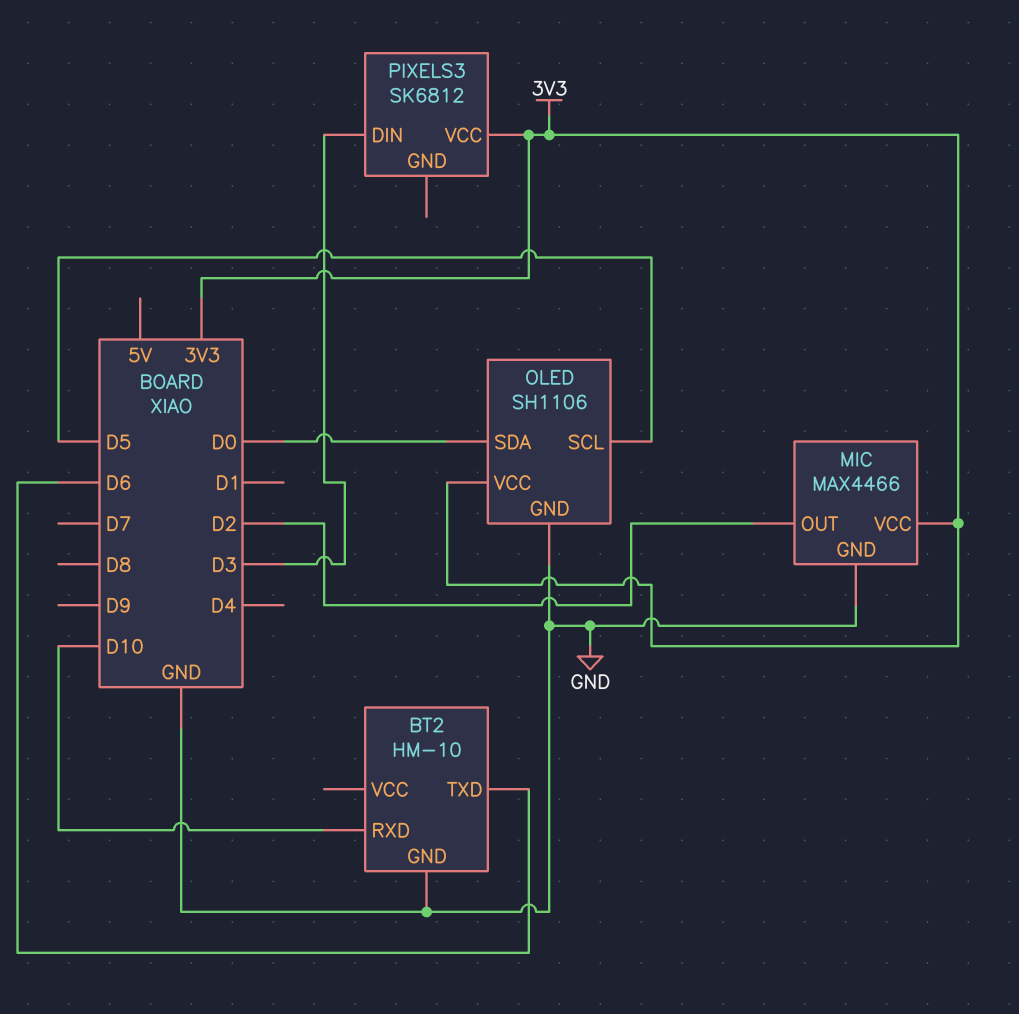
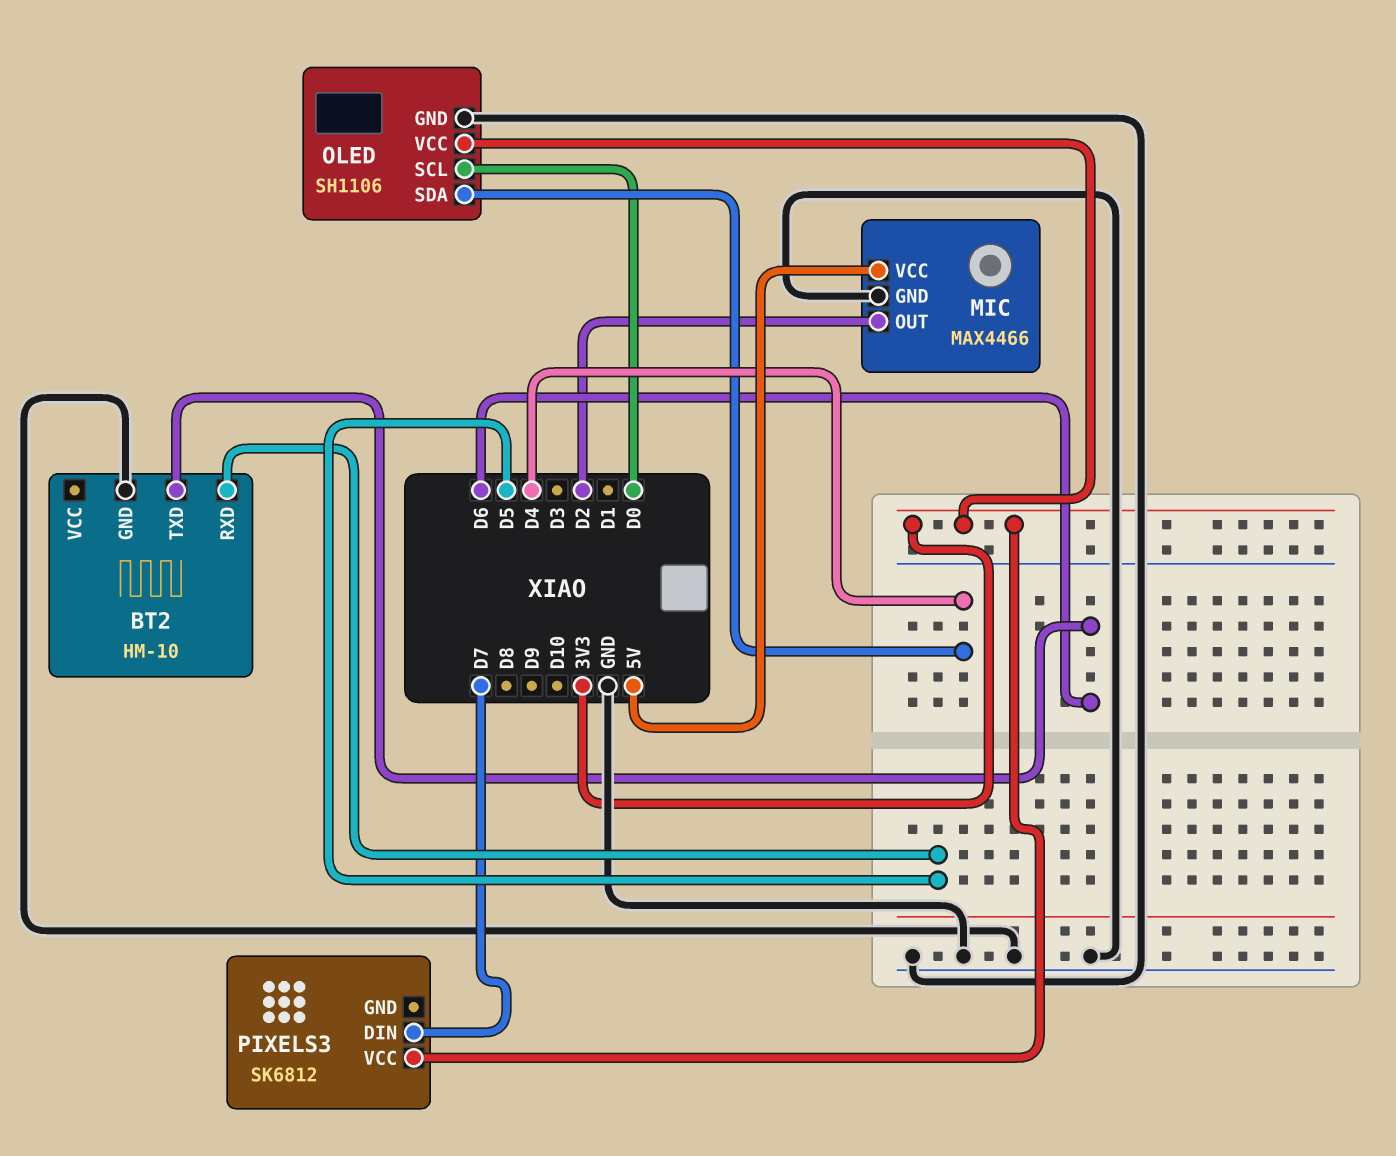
BT2 pin RXD: D10 -> D5
MIC pin VCC: 3V3 -> 5V
OLED pin SCL: D5 -> D0
OLED pin SDA: D0 -> D4
PIXELS3 pin DIN: D3 -> D7

